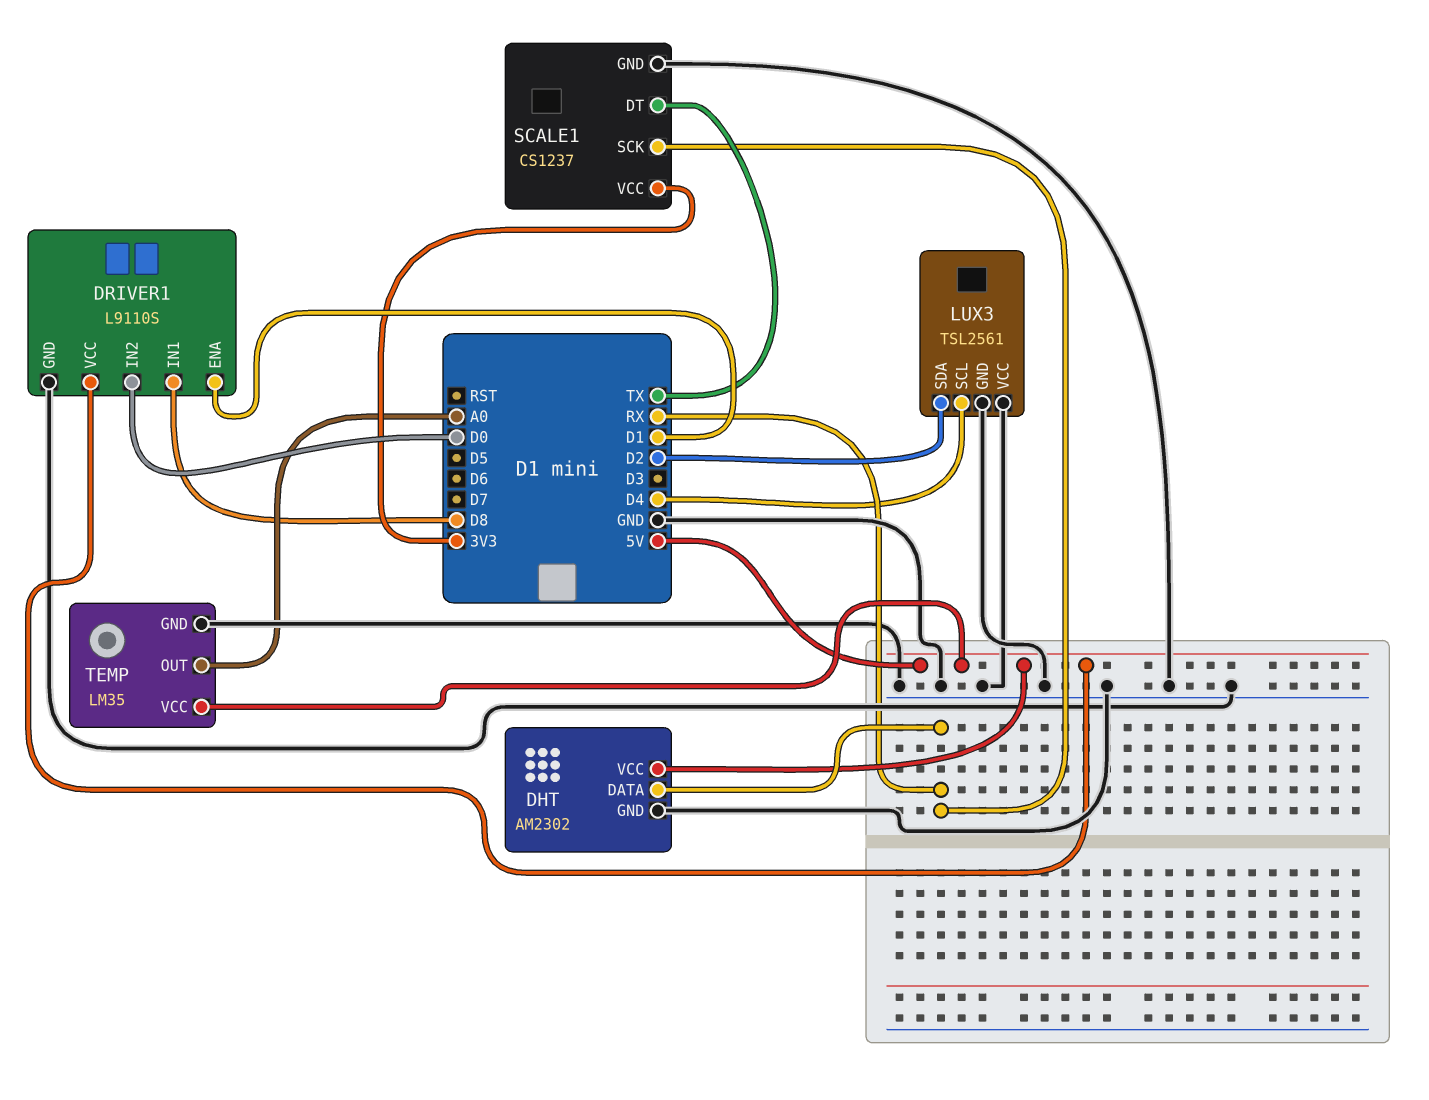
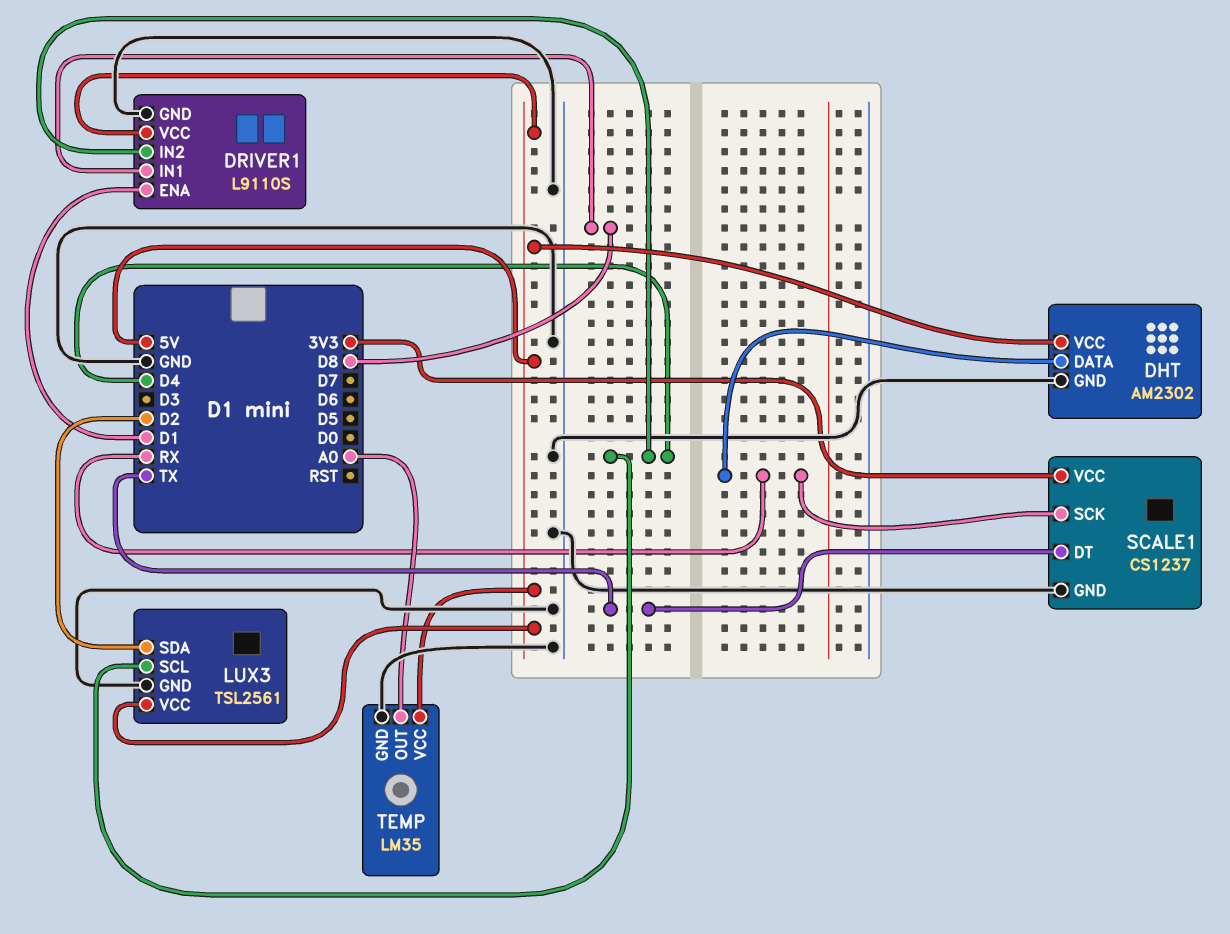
DRIVER1 pin IN2: D0 -> D4
LUX3 pin VCC: GND -> 5V

